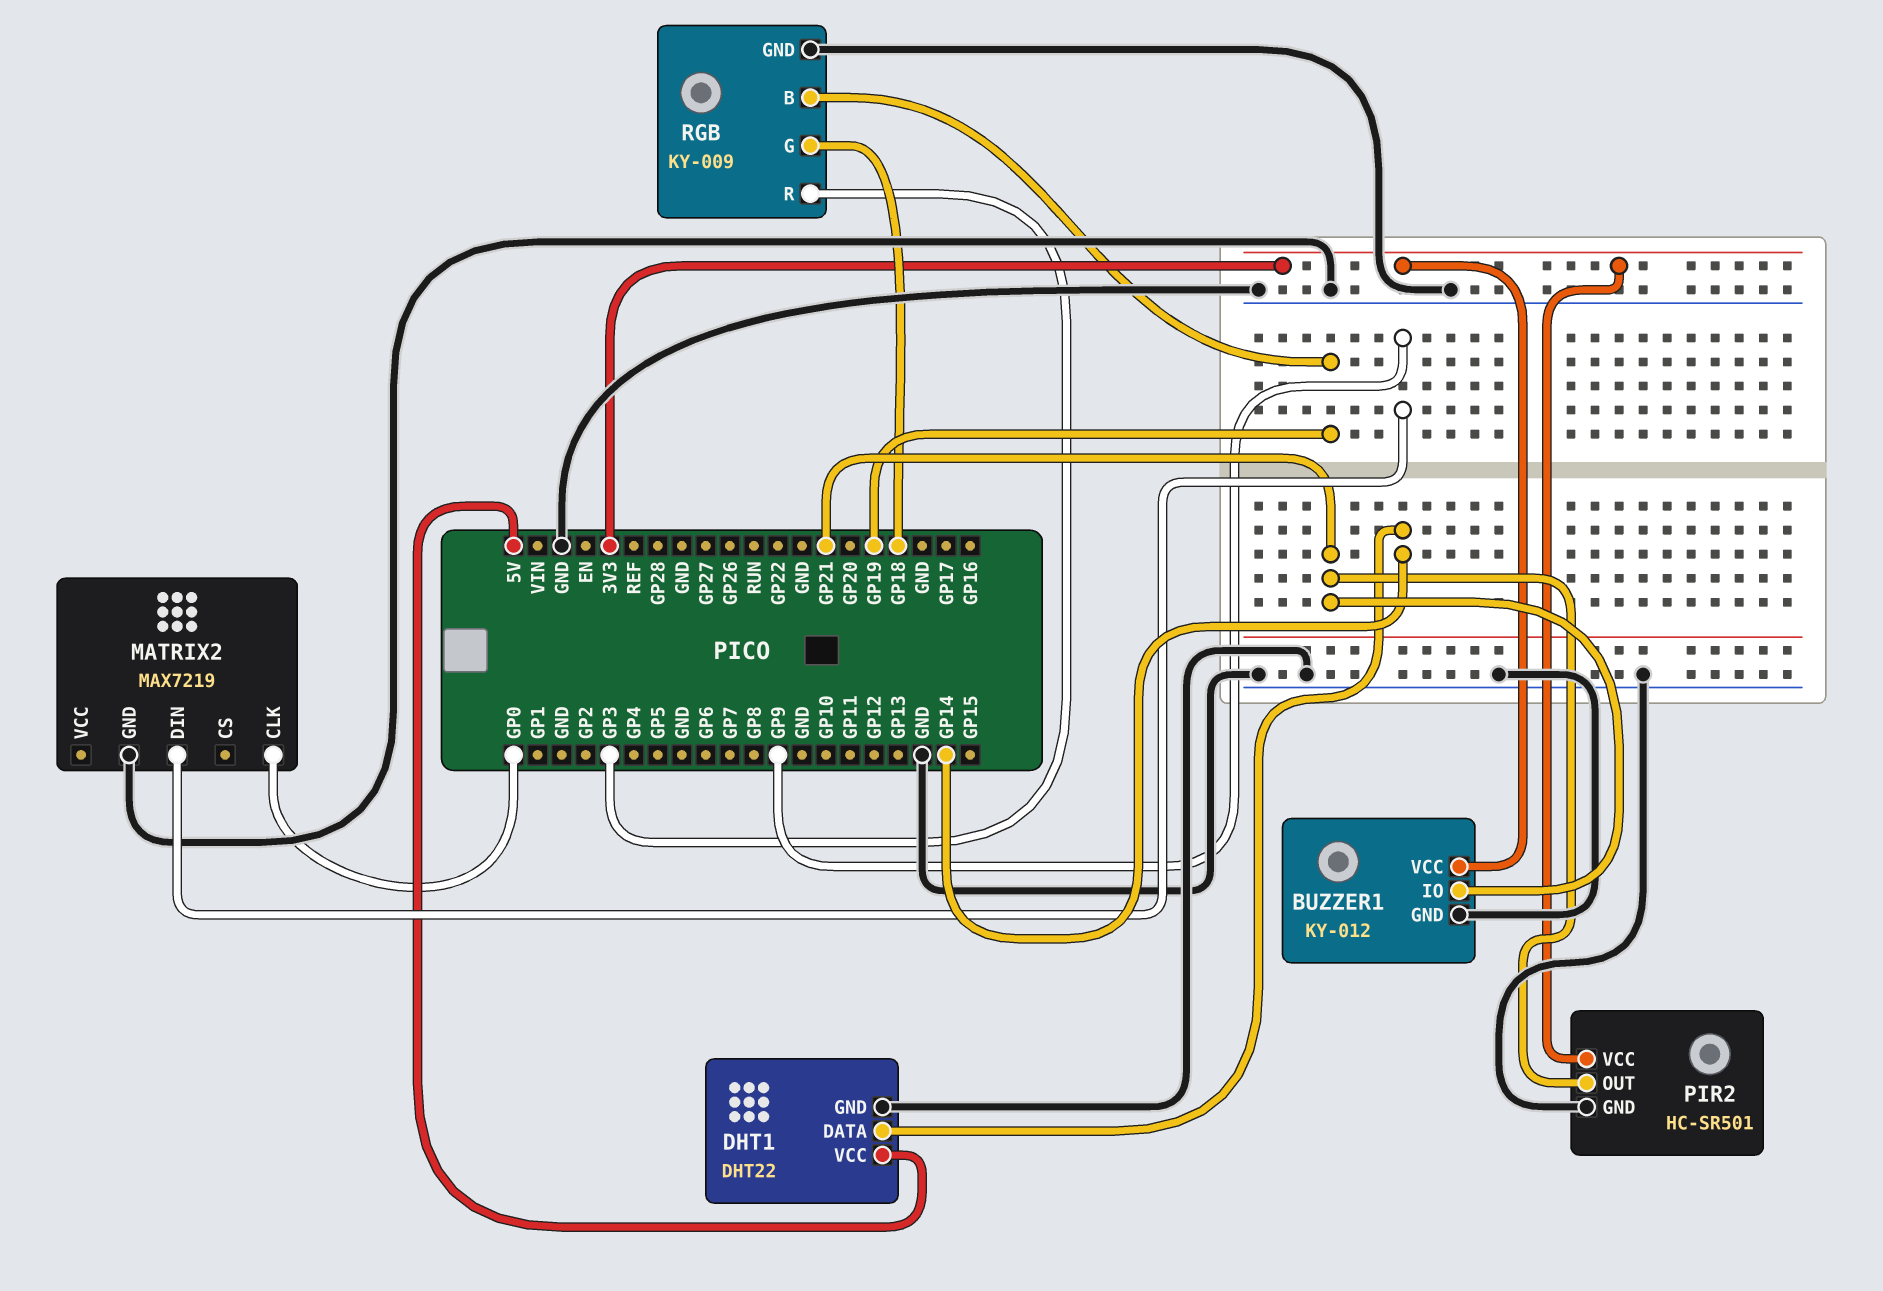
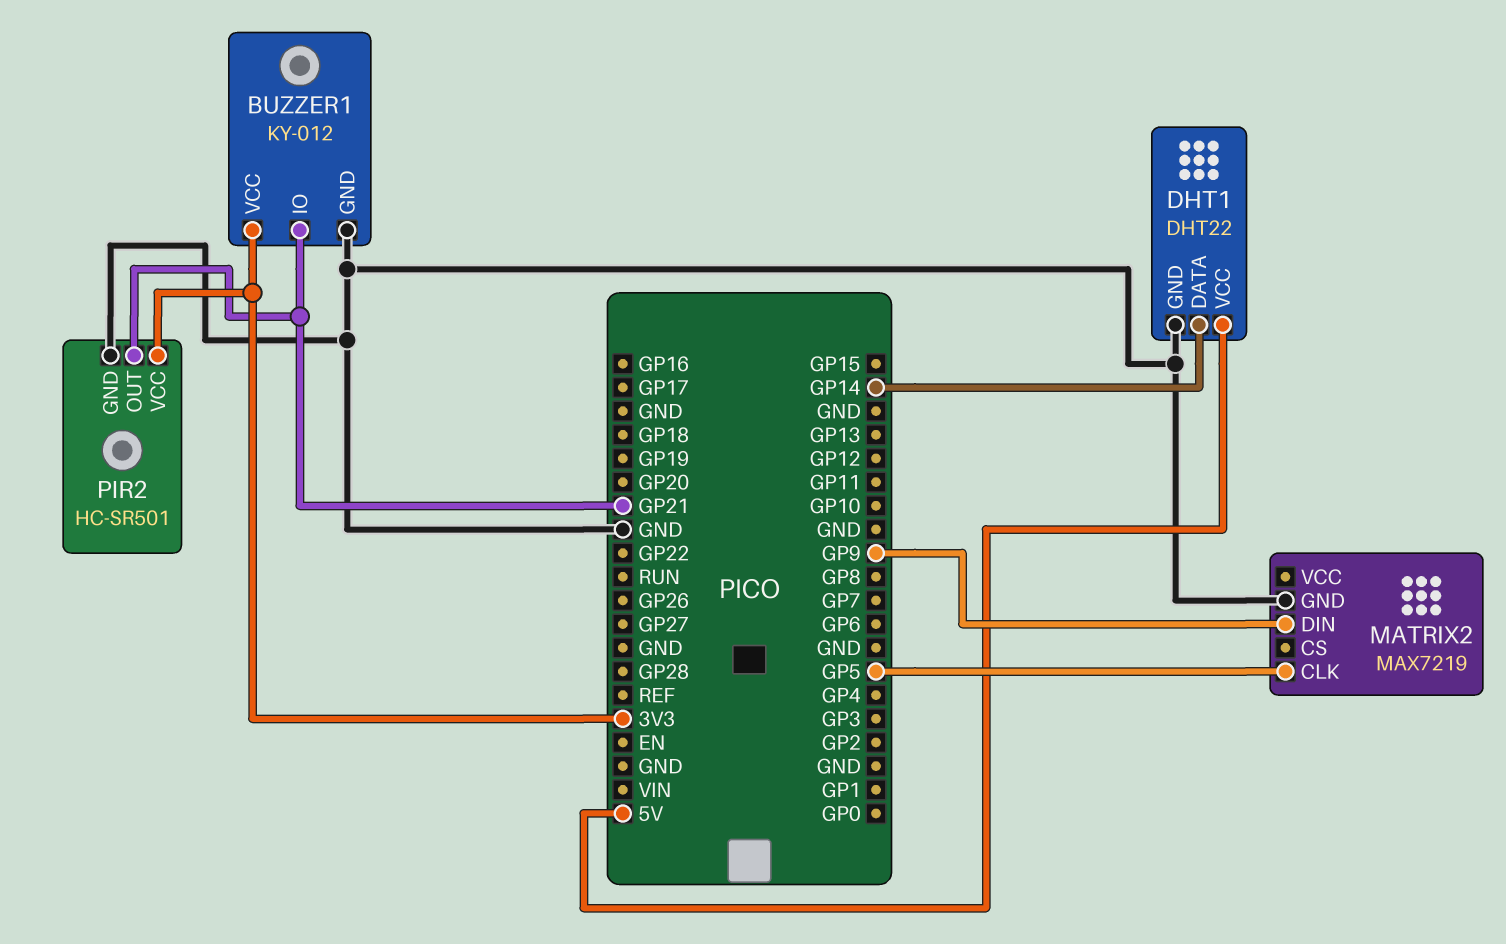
MATRIX2 pin CLK: GP0 -> GP5
RGB: KY-009 -> none
RGB pin B: GP19 -> none
RGB pin G: GP18 -> none
RGB pin GND: GND -> none
RGB pin R: GP3 -> none

